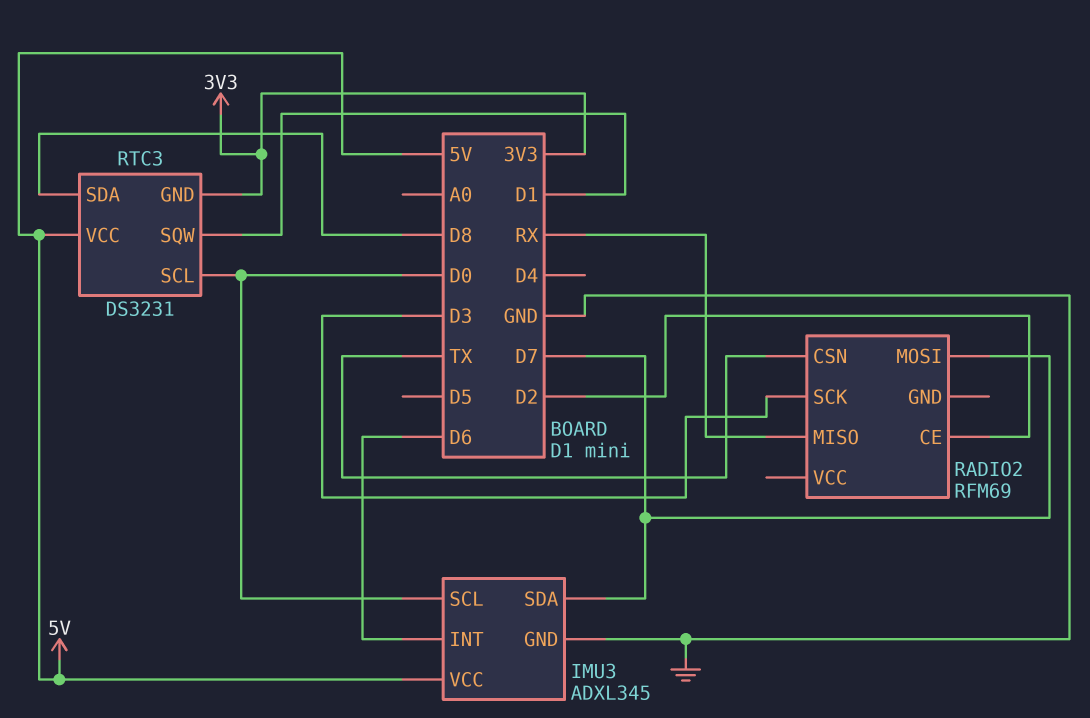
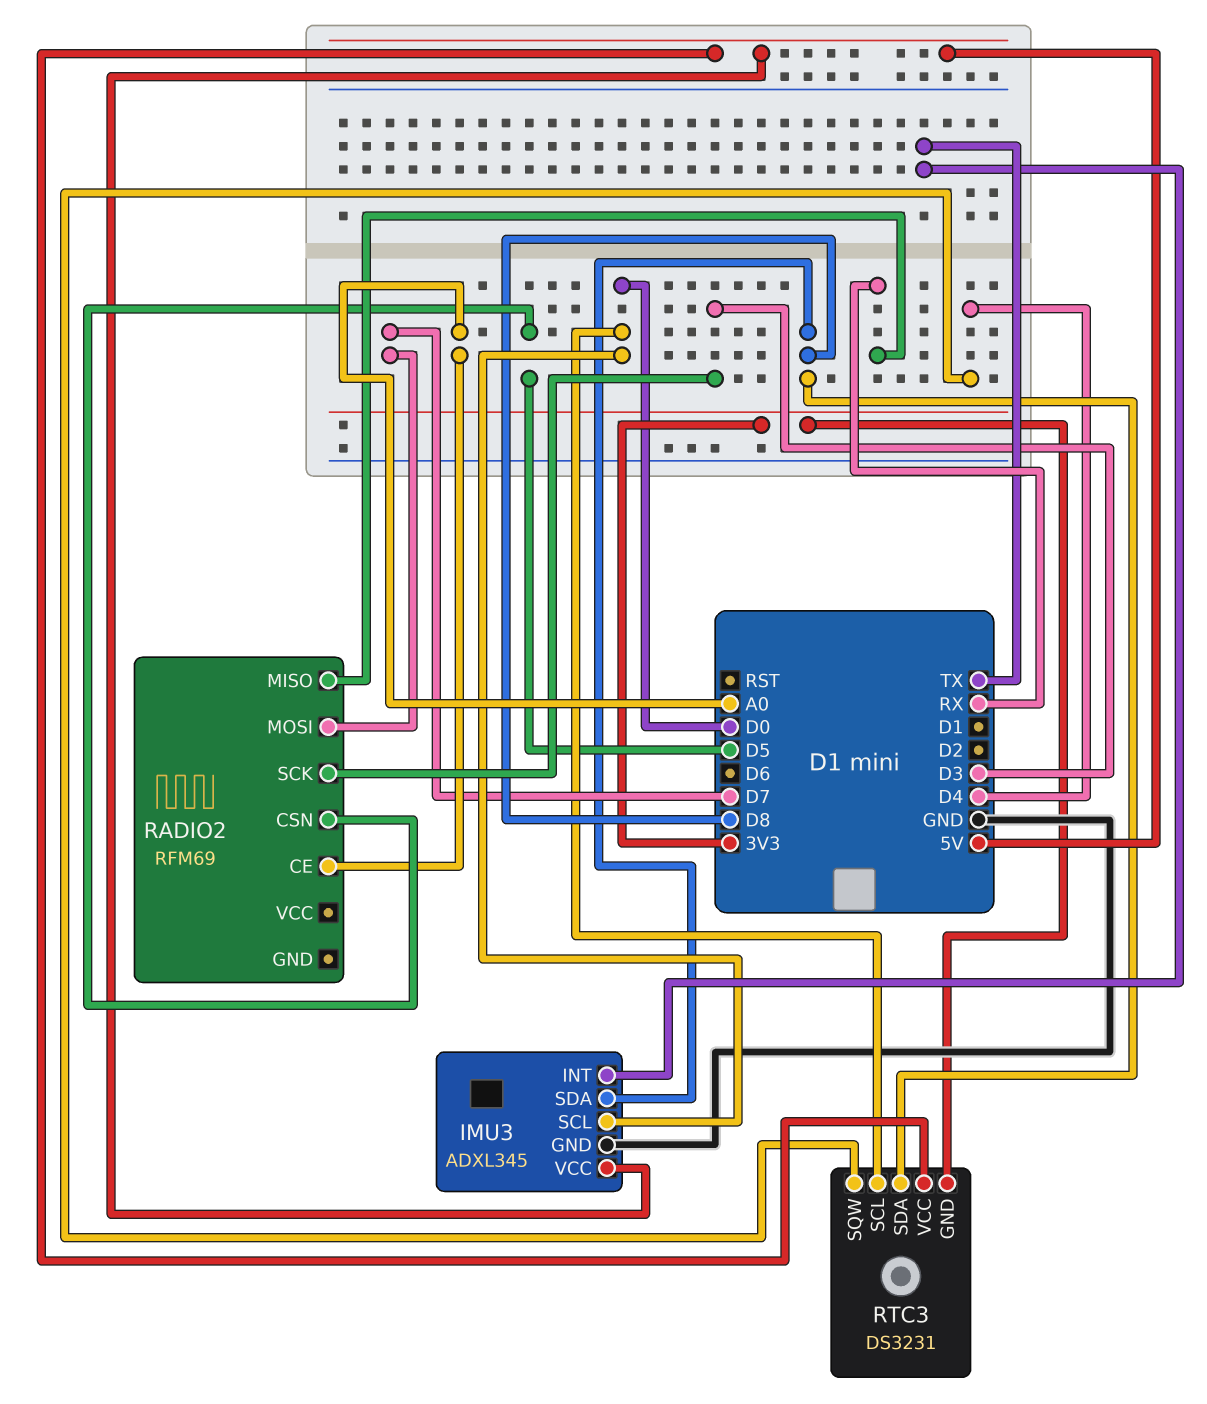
IMU3 pin INT: D6 -> TX
IMU3 pin SDA: D7 -> D8
RADIO2 pin CE: D2 -> A0
RADIO2 pin CSN: TX -> D5
RTC3 pin SQW: D1 -> D4

